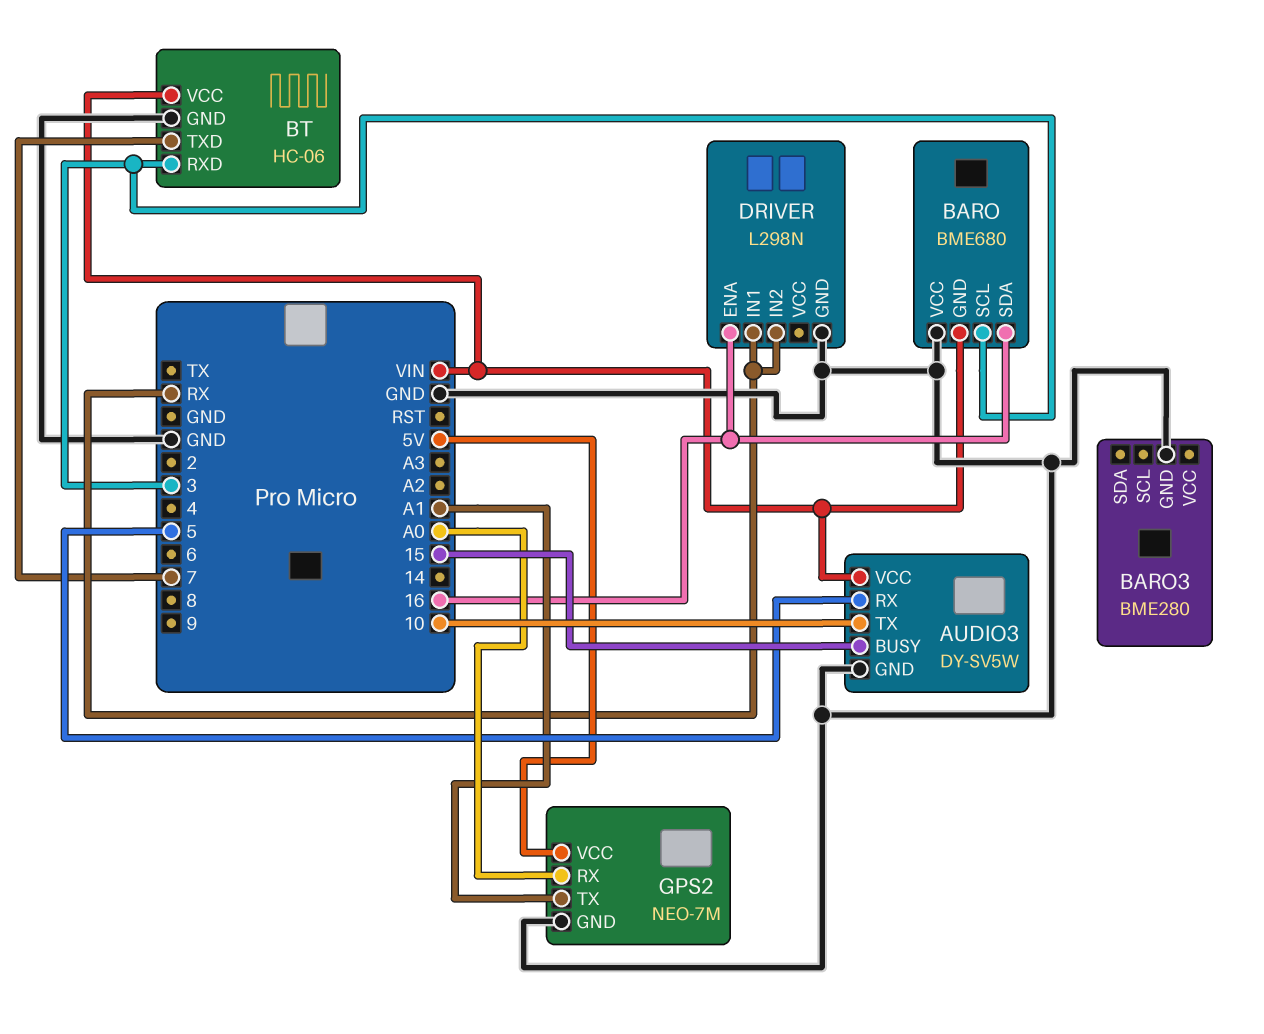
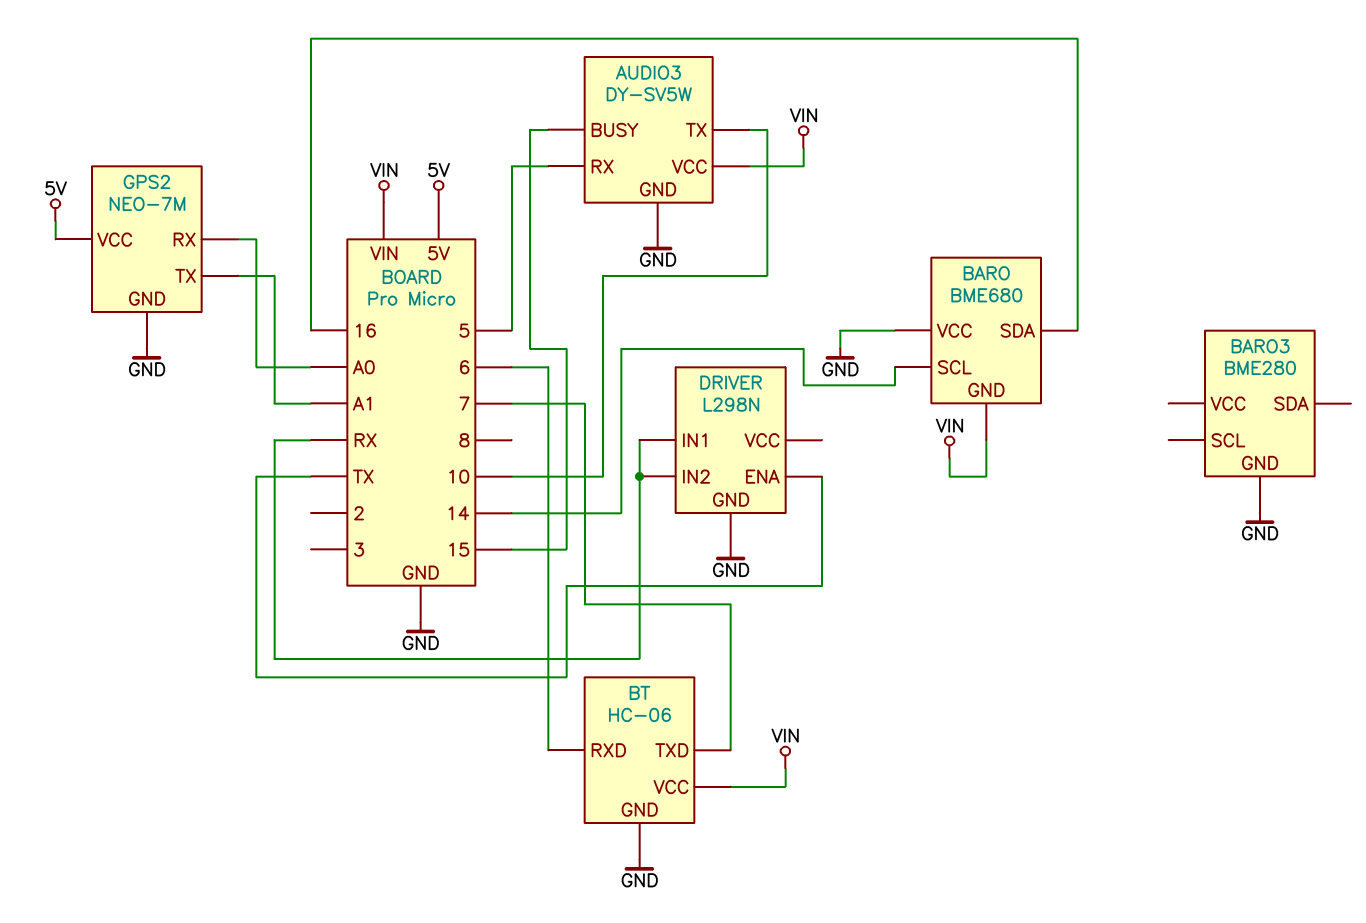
BARO pin SCL: 3 -> 14
BT pin RXD: 3 -> 6
DRIVER pin ENA: 16 -> TX

